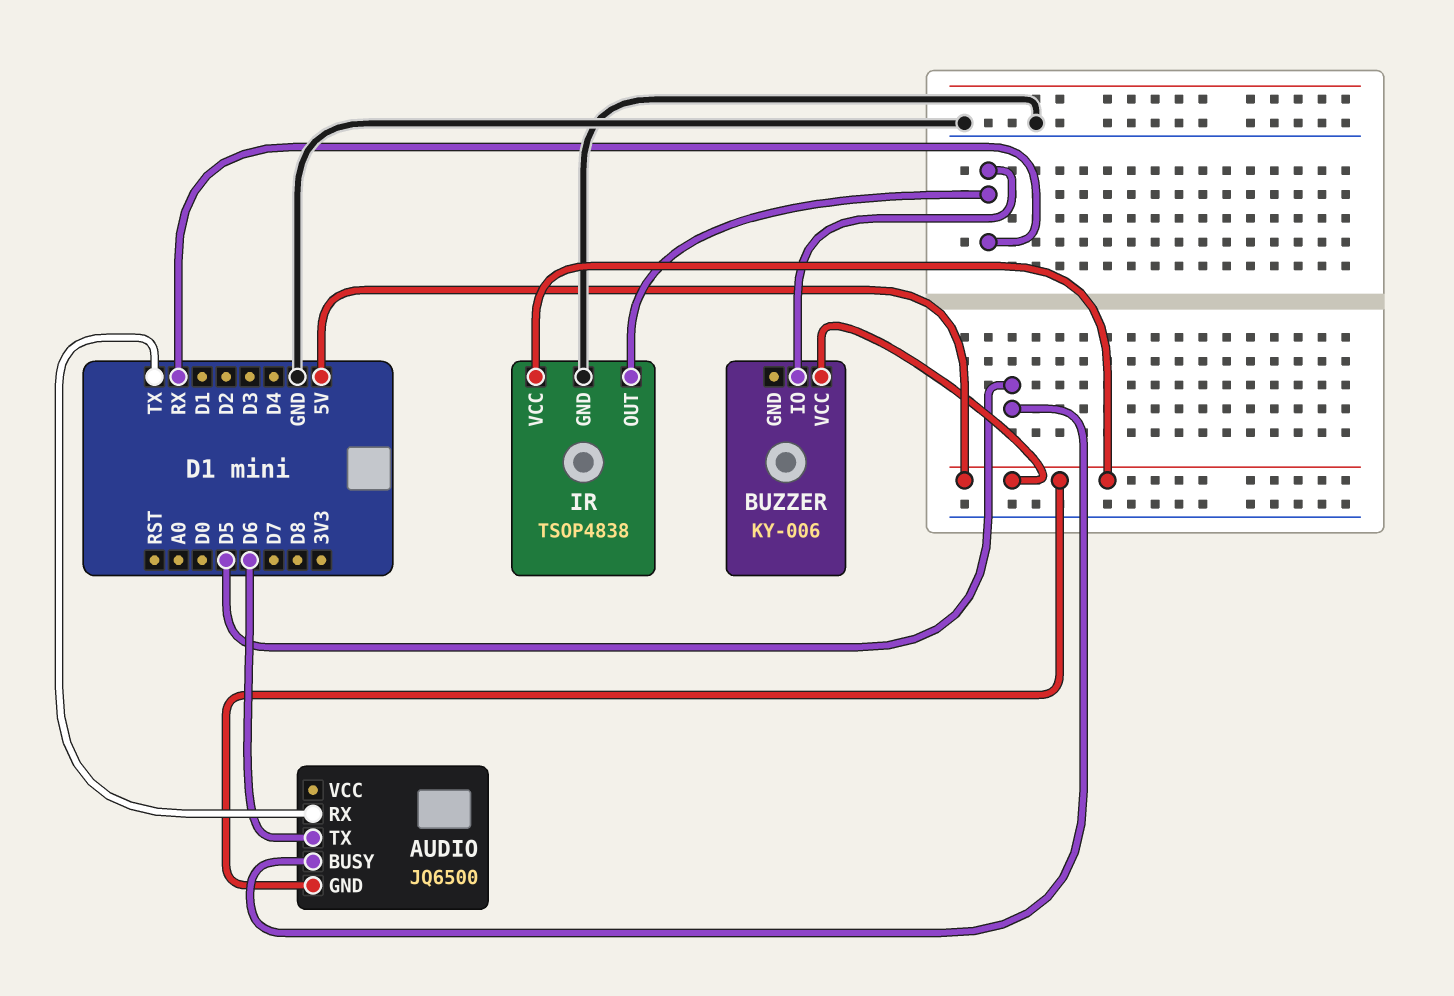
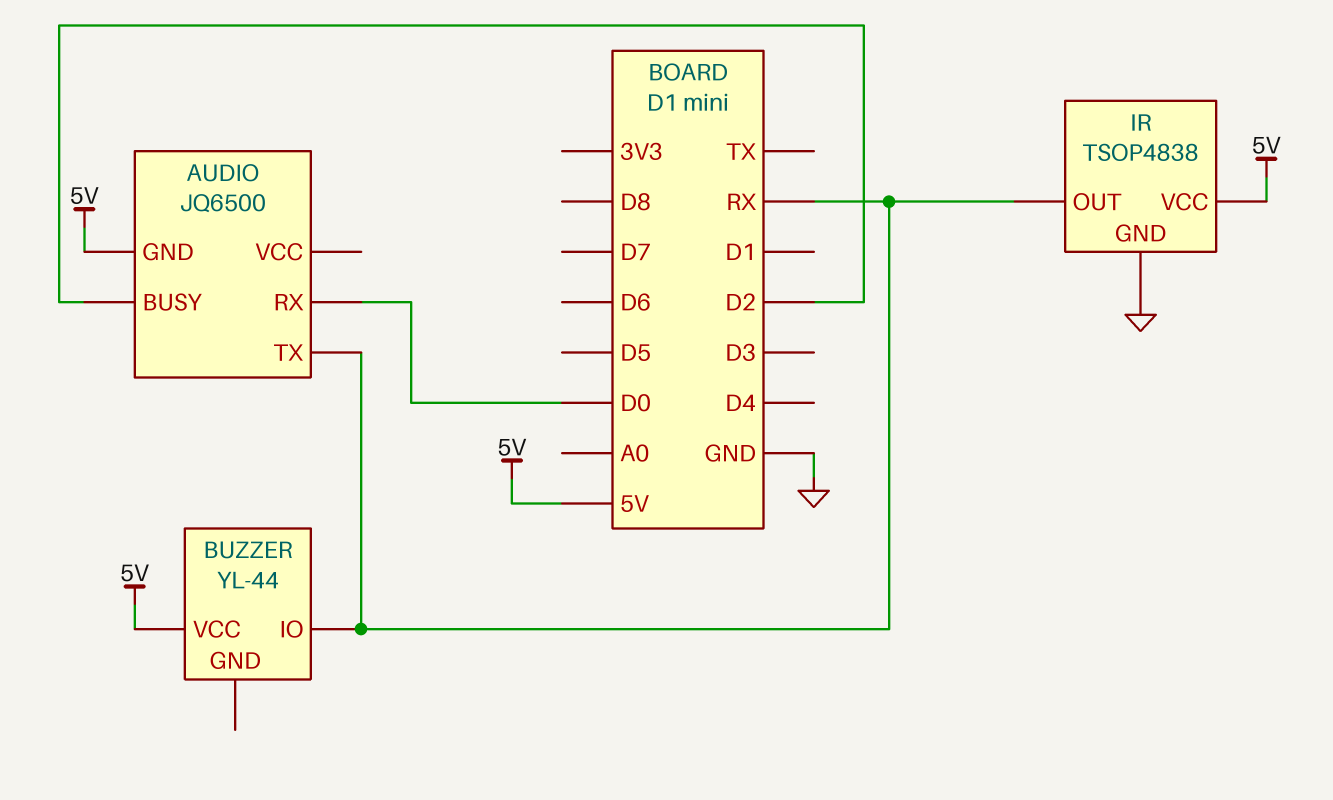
AUDIO pin BUSY: D5 -> D2
AUDIO pin RX: TX -> D0
AUDIO pin TX: D6 -> RX
BUZZER: KY-006 -> YL-44

